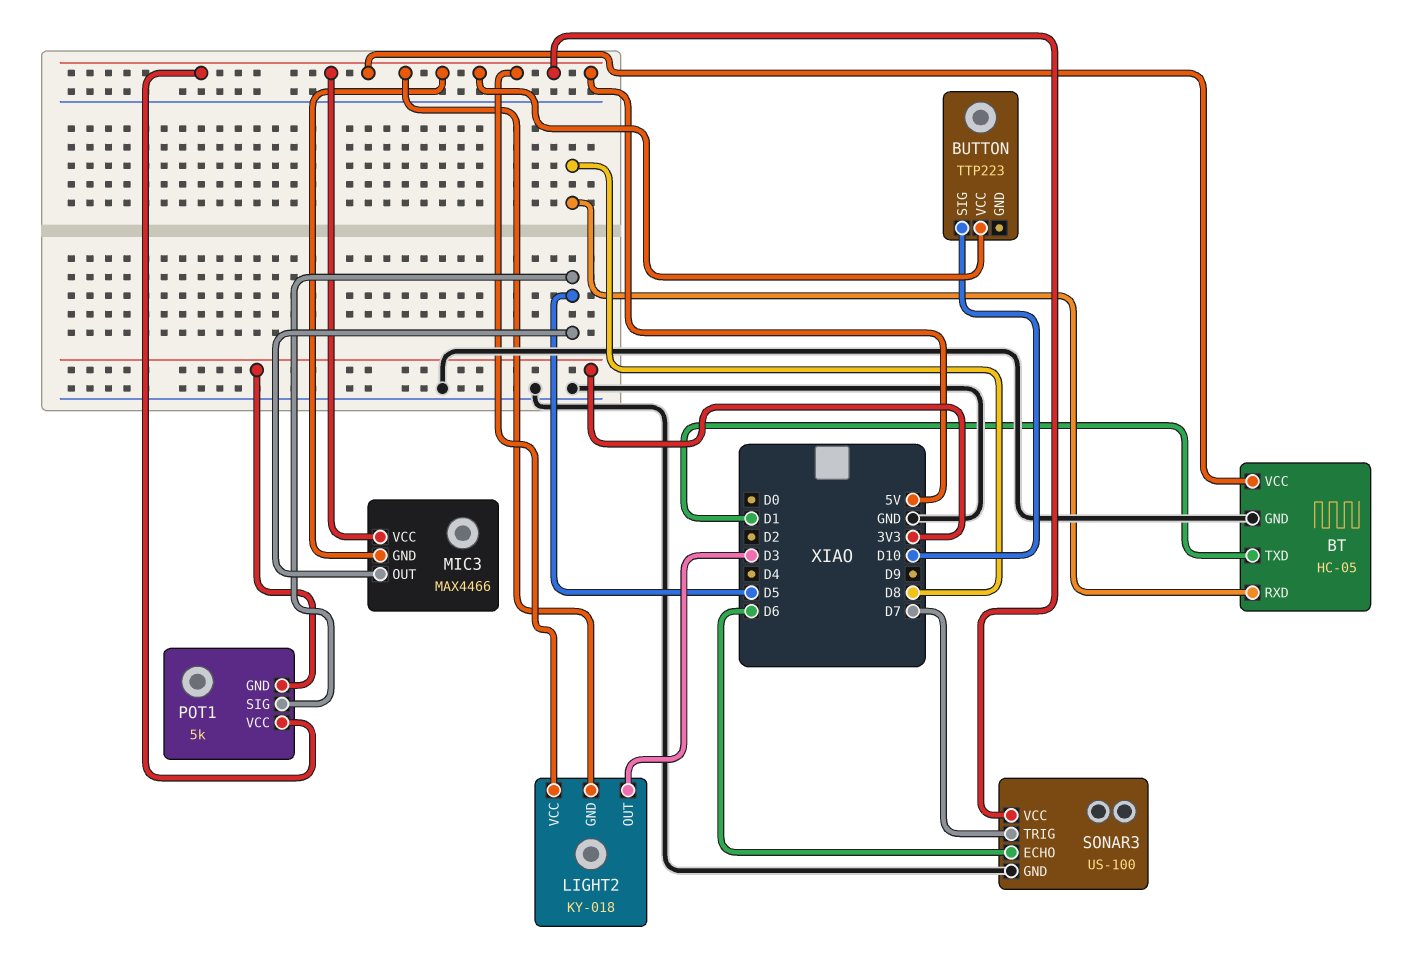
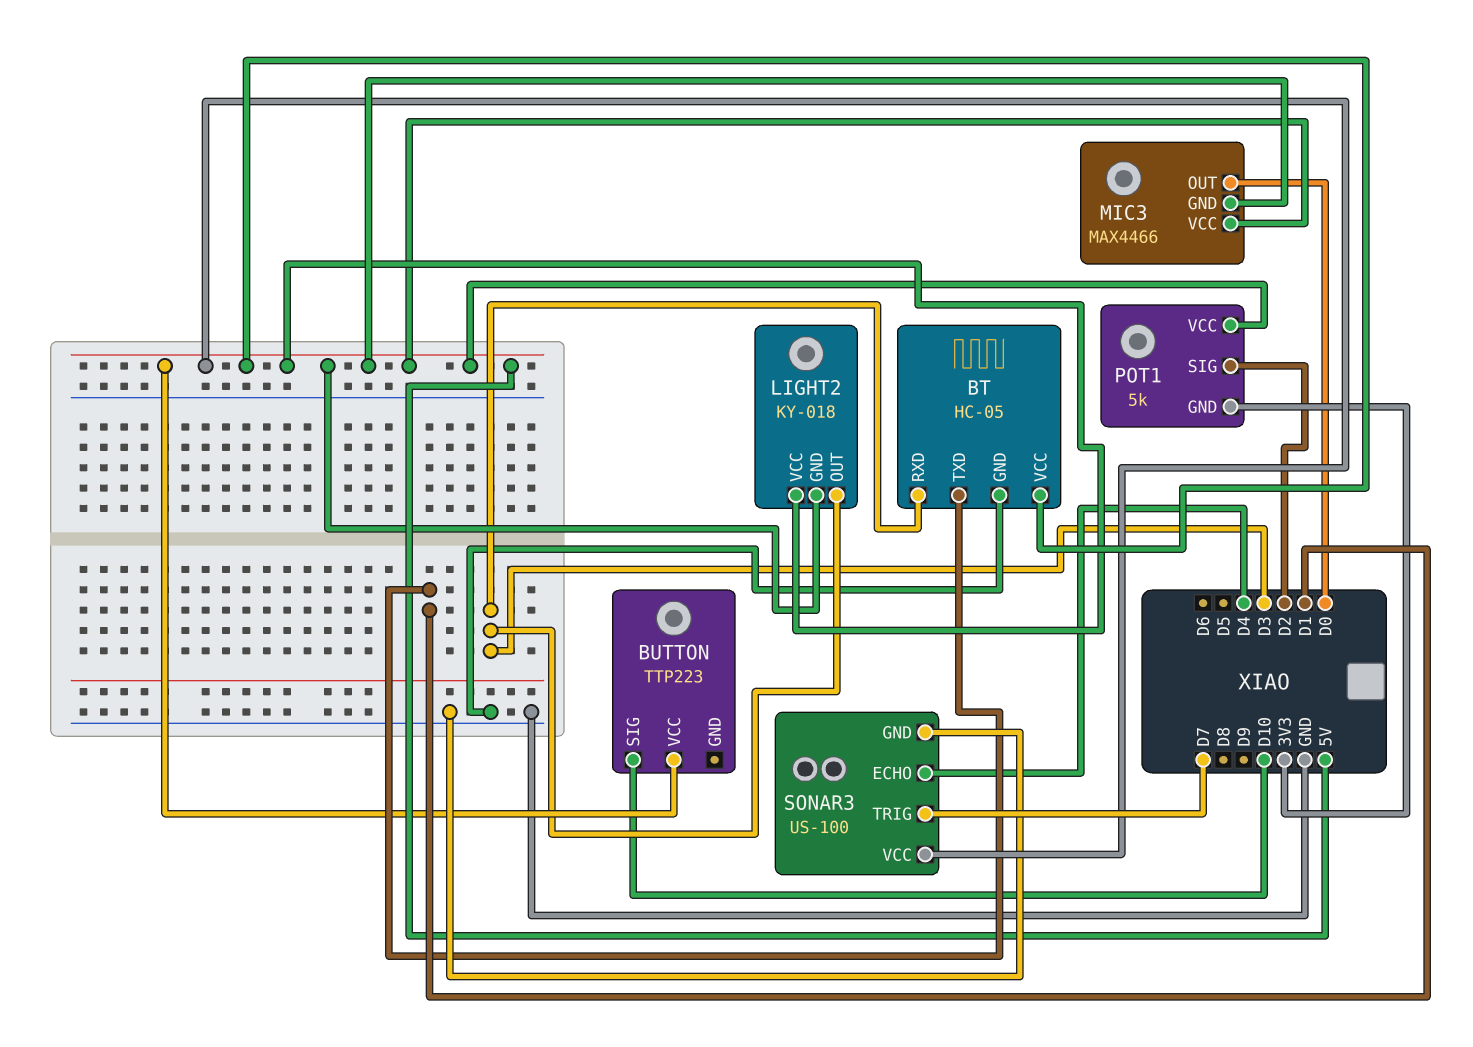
BT pin RXD: D8 -> D3
MIC3 pin OUT: D5 -> D0
POT1 pin SIG: D5 -> D2
SONAR3 pin ECHO: D6 -> D4

